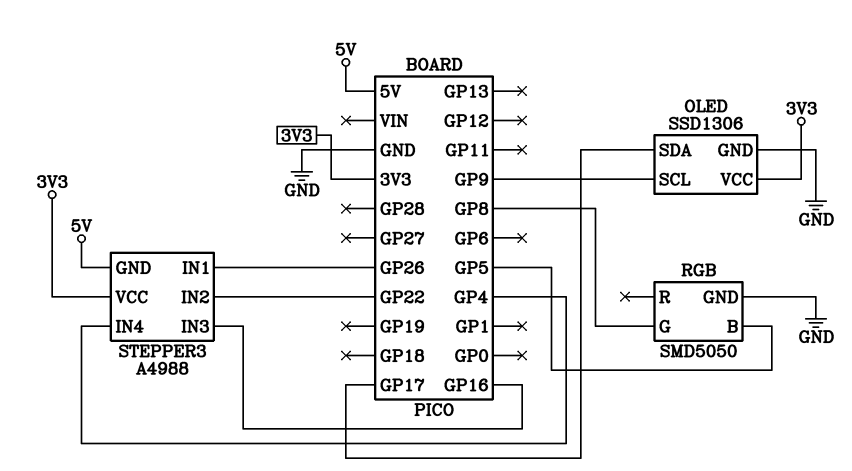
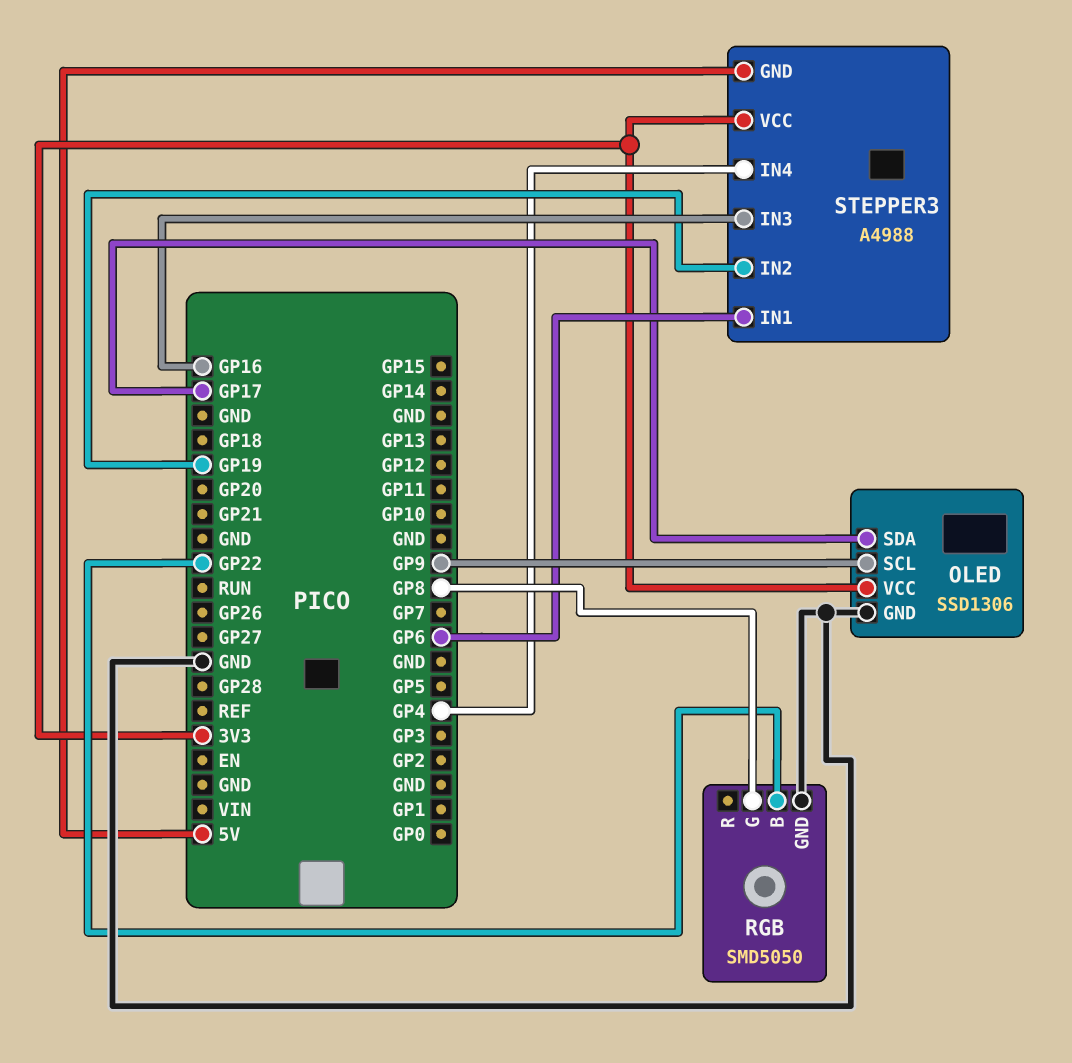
RGB pin B: GP5 -> GP22
STEPPER3 pin IN1: GP26 -> GP6
STEPPER3 pin IN2: GP22 -> GP19

